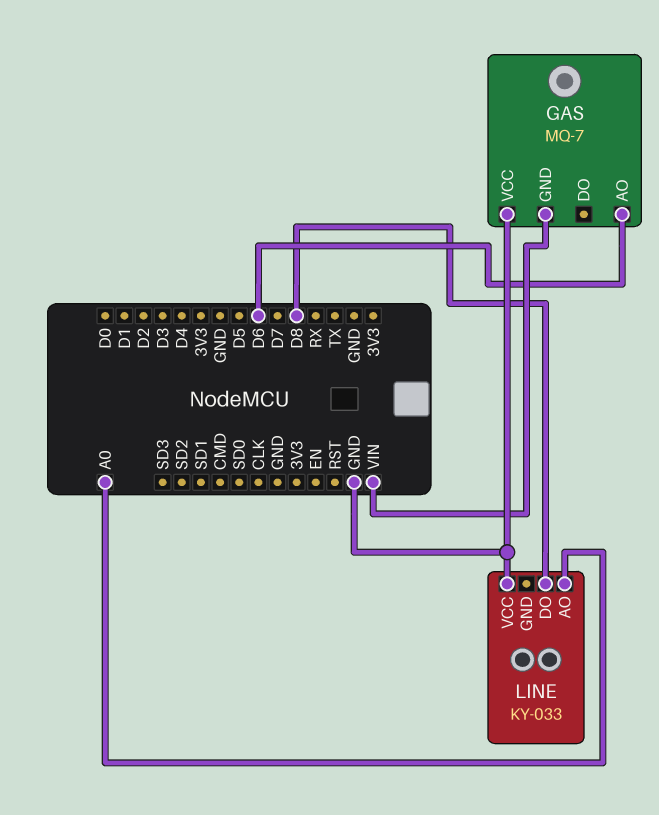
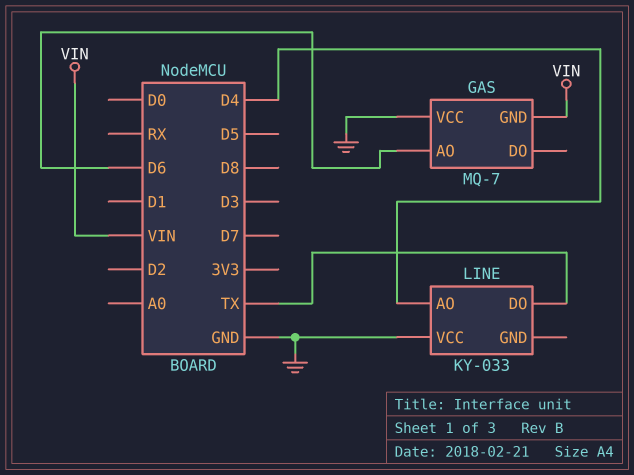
LINE pin AO: A0 -> D4
LINE pin DO: D8 -> TX

